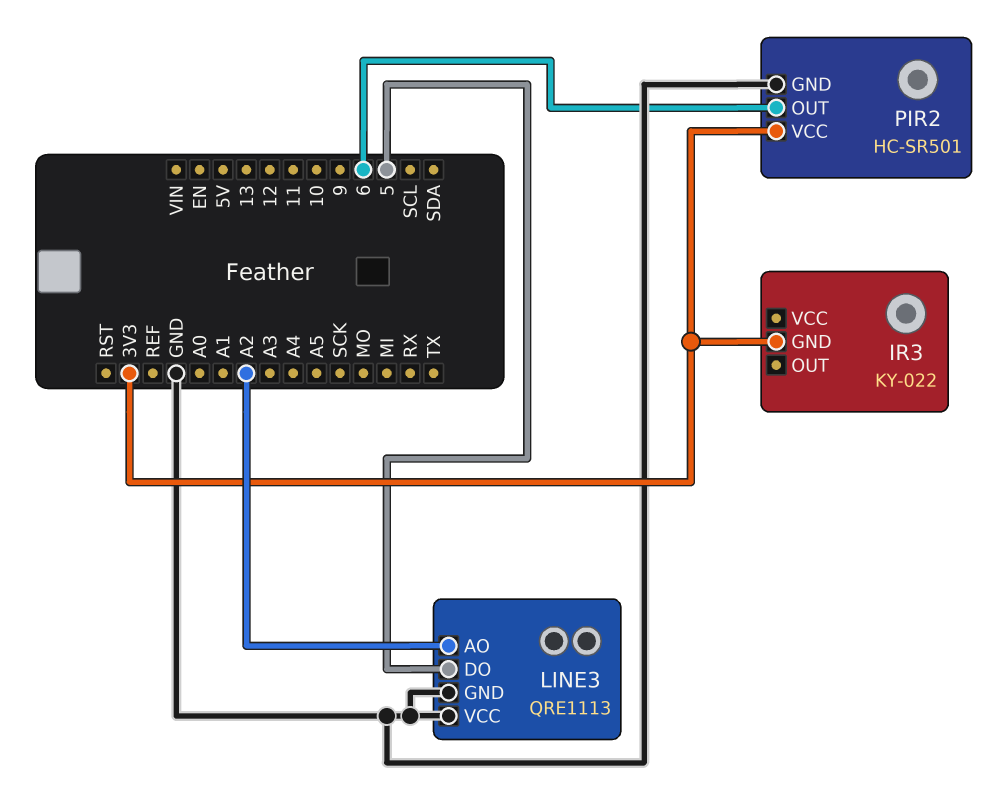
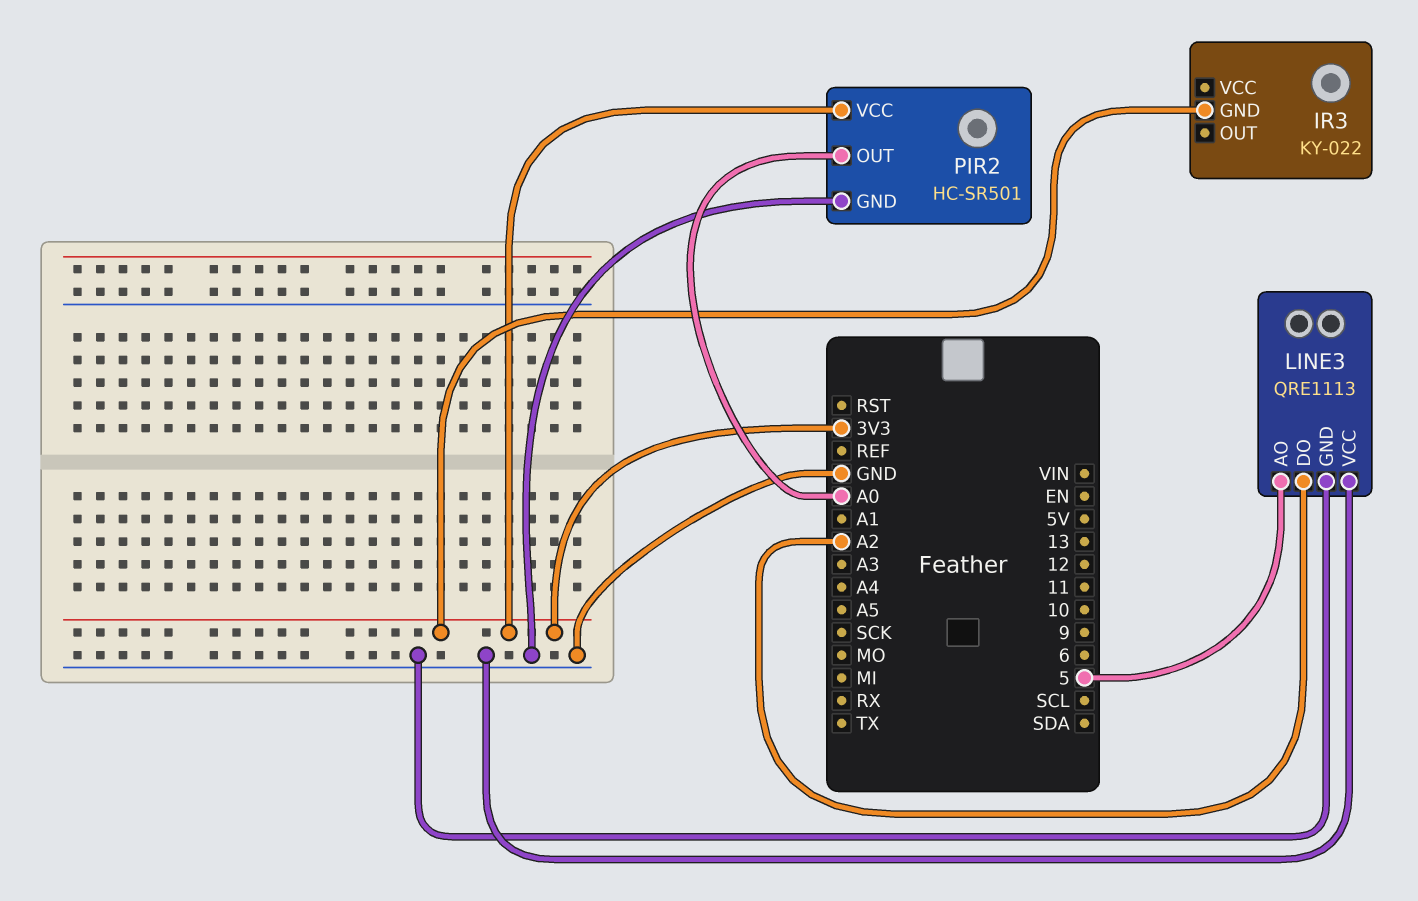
LINE3 pin AO: A2 -> 5
LINE3 pin DO: 5 -> A2
PIR2 pin OUT: 6 -> A0

